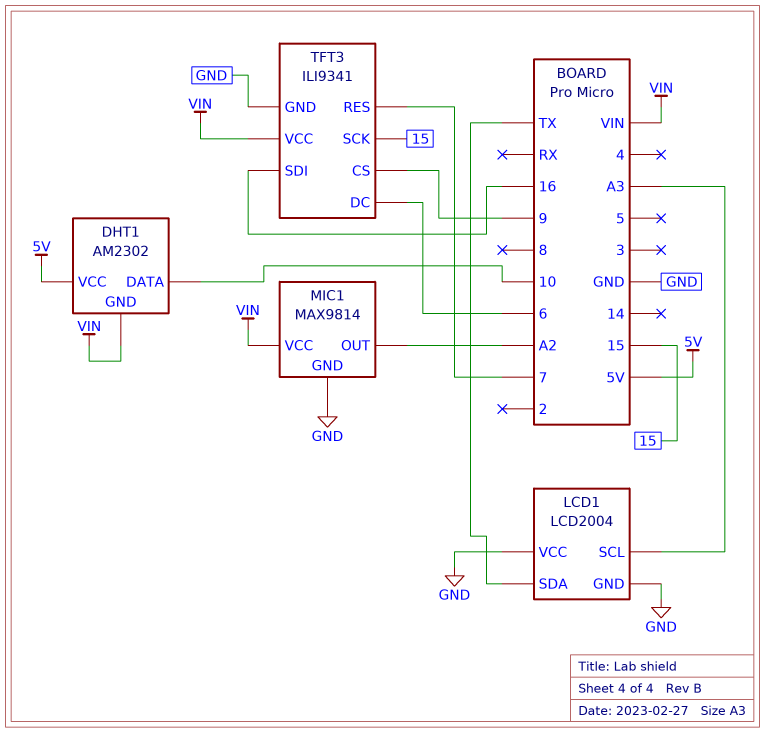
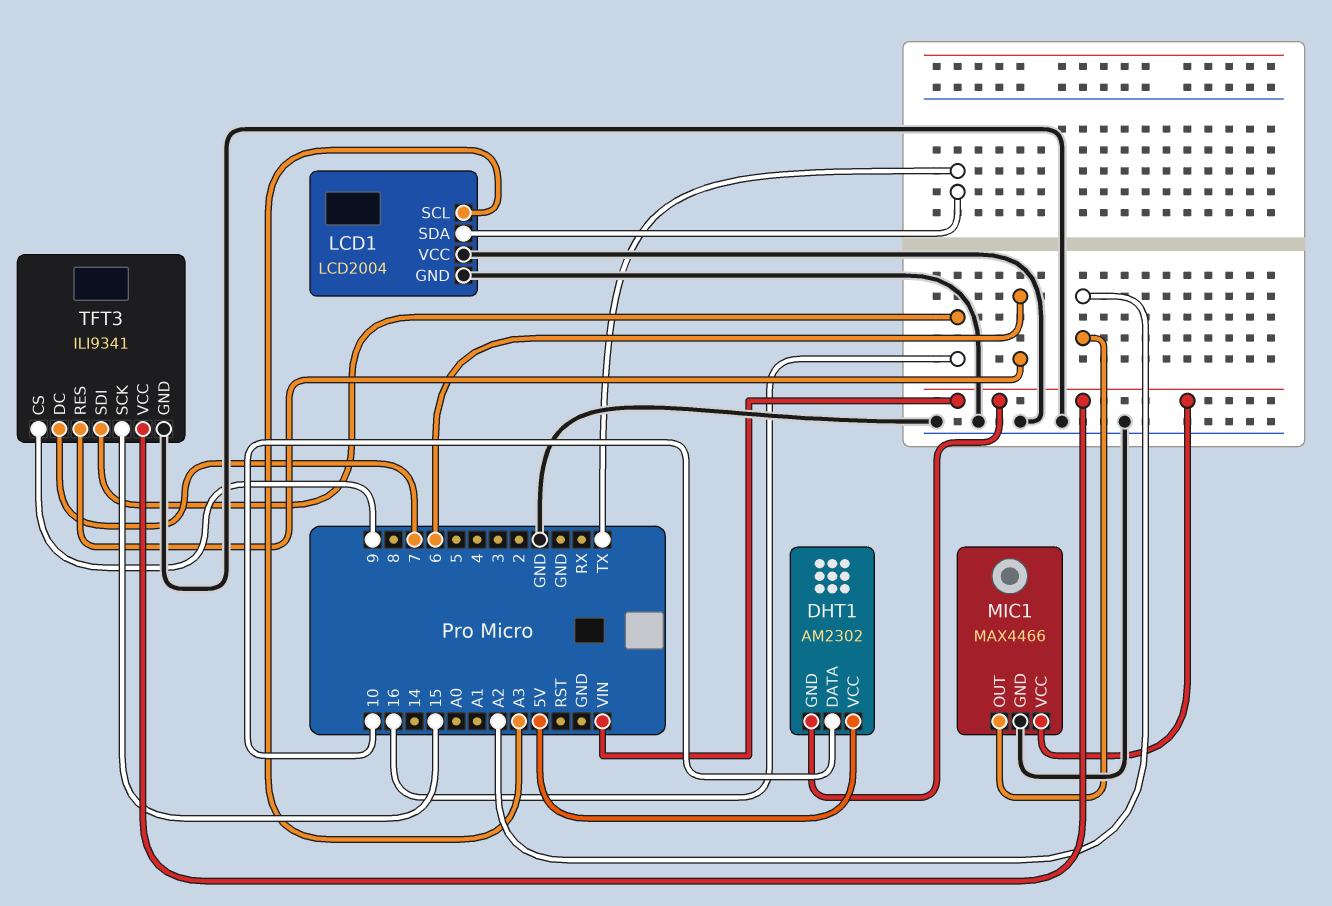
MIC1: MAX9814 -> MAX4466
TFT3 pin DC: 6 -> 7
TFT3 pin RES: 7 -> 6

